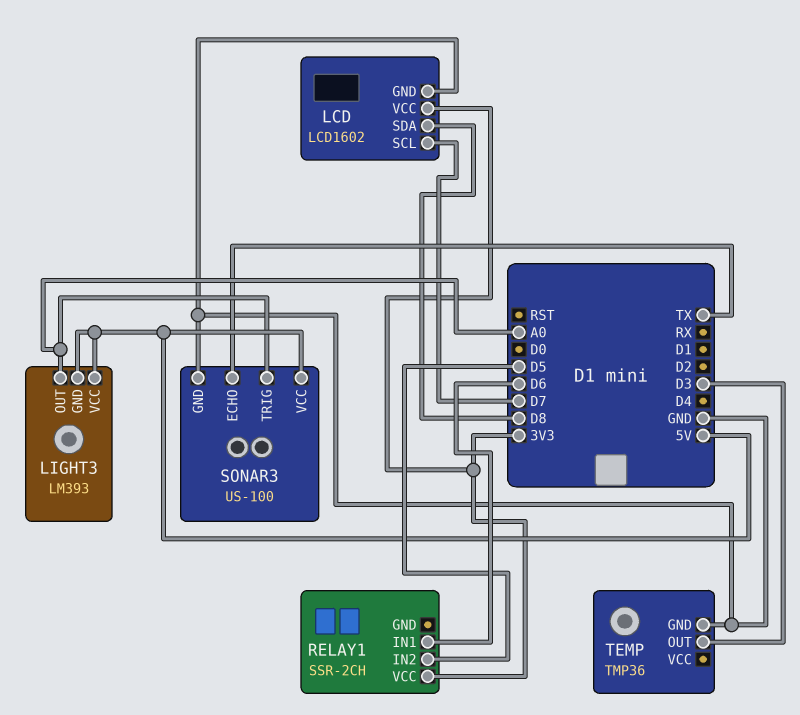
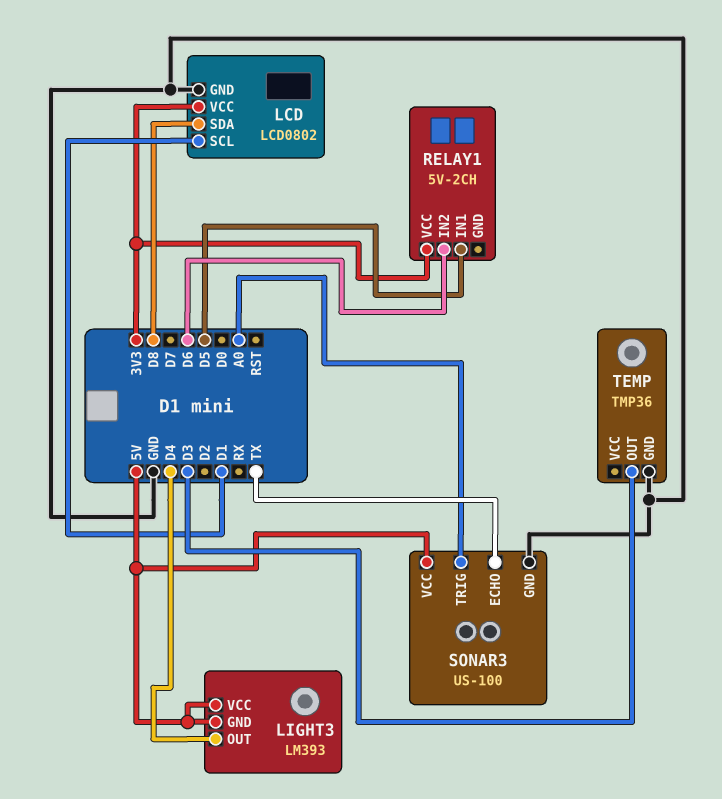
LCD: LCD1602 -> LCD0802
LCD pin SCL: D7 -> D1
LIGHT3 pin OUT: A0 -> D4
RELAY1: SSR-2CH -> 5V-2CH
RELAY1 pin IN1: D6 -> D5
RELAY1 pin IN2: D5 -> D6

